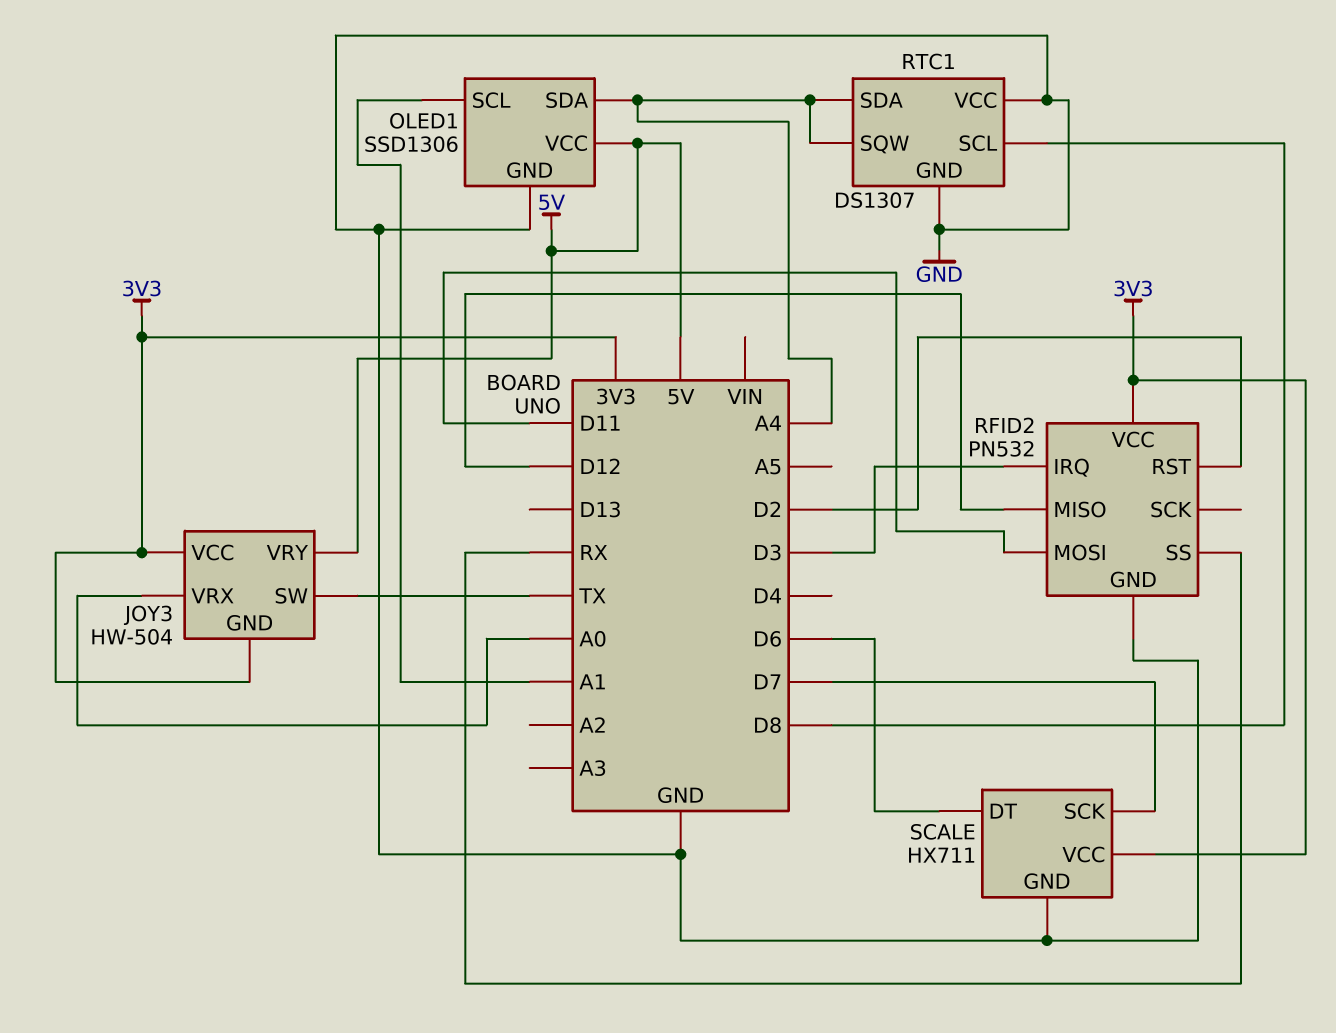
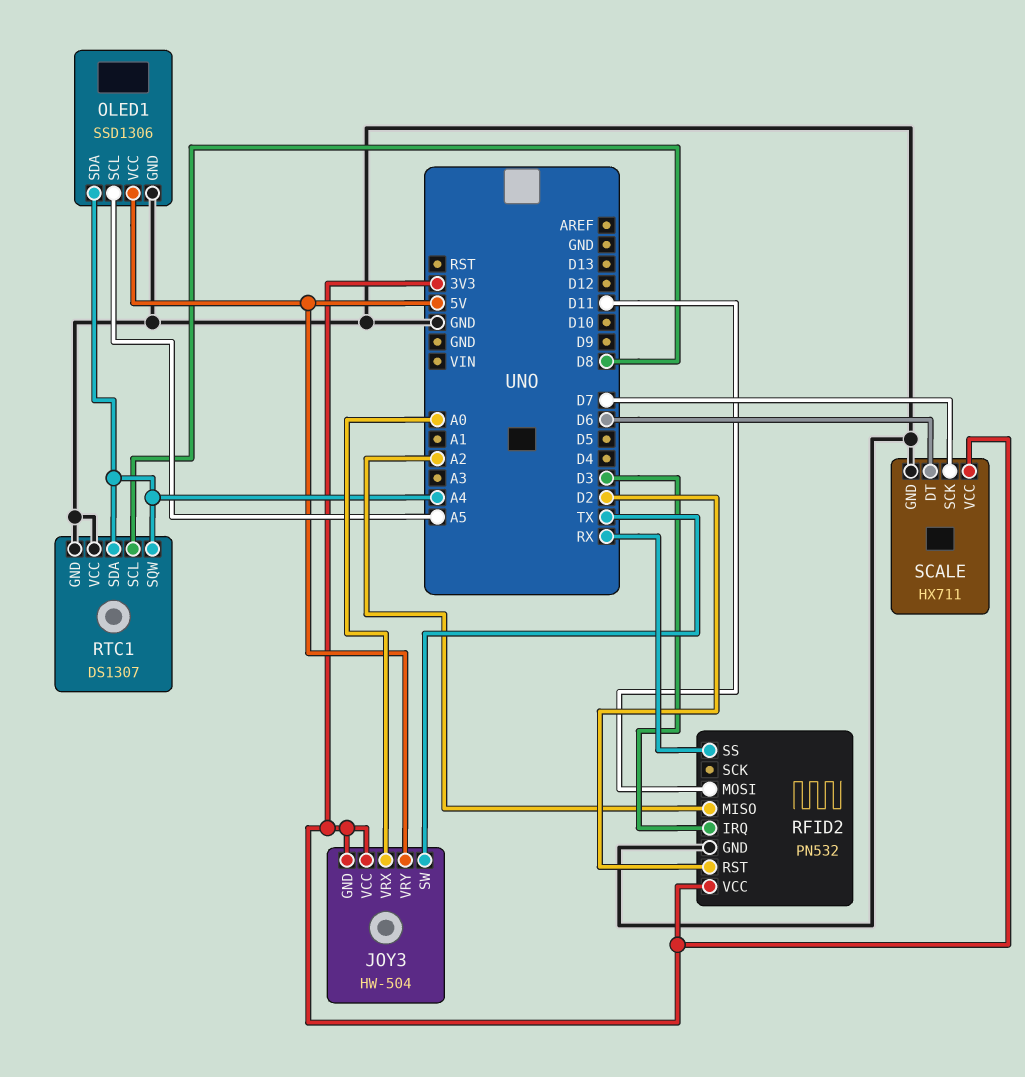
OLED1 pin SCL: A1 -> A5
RFID2 pin MISO: D12 -> A2

